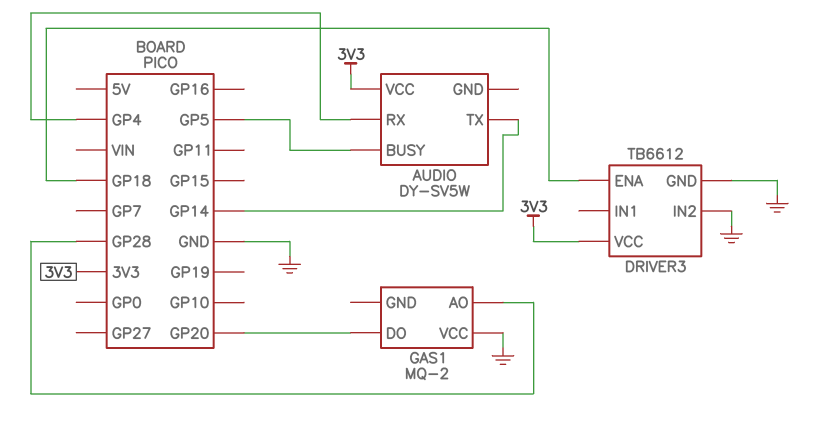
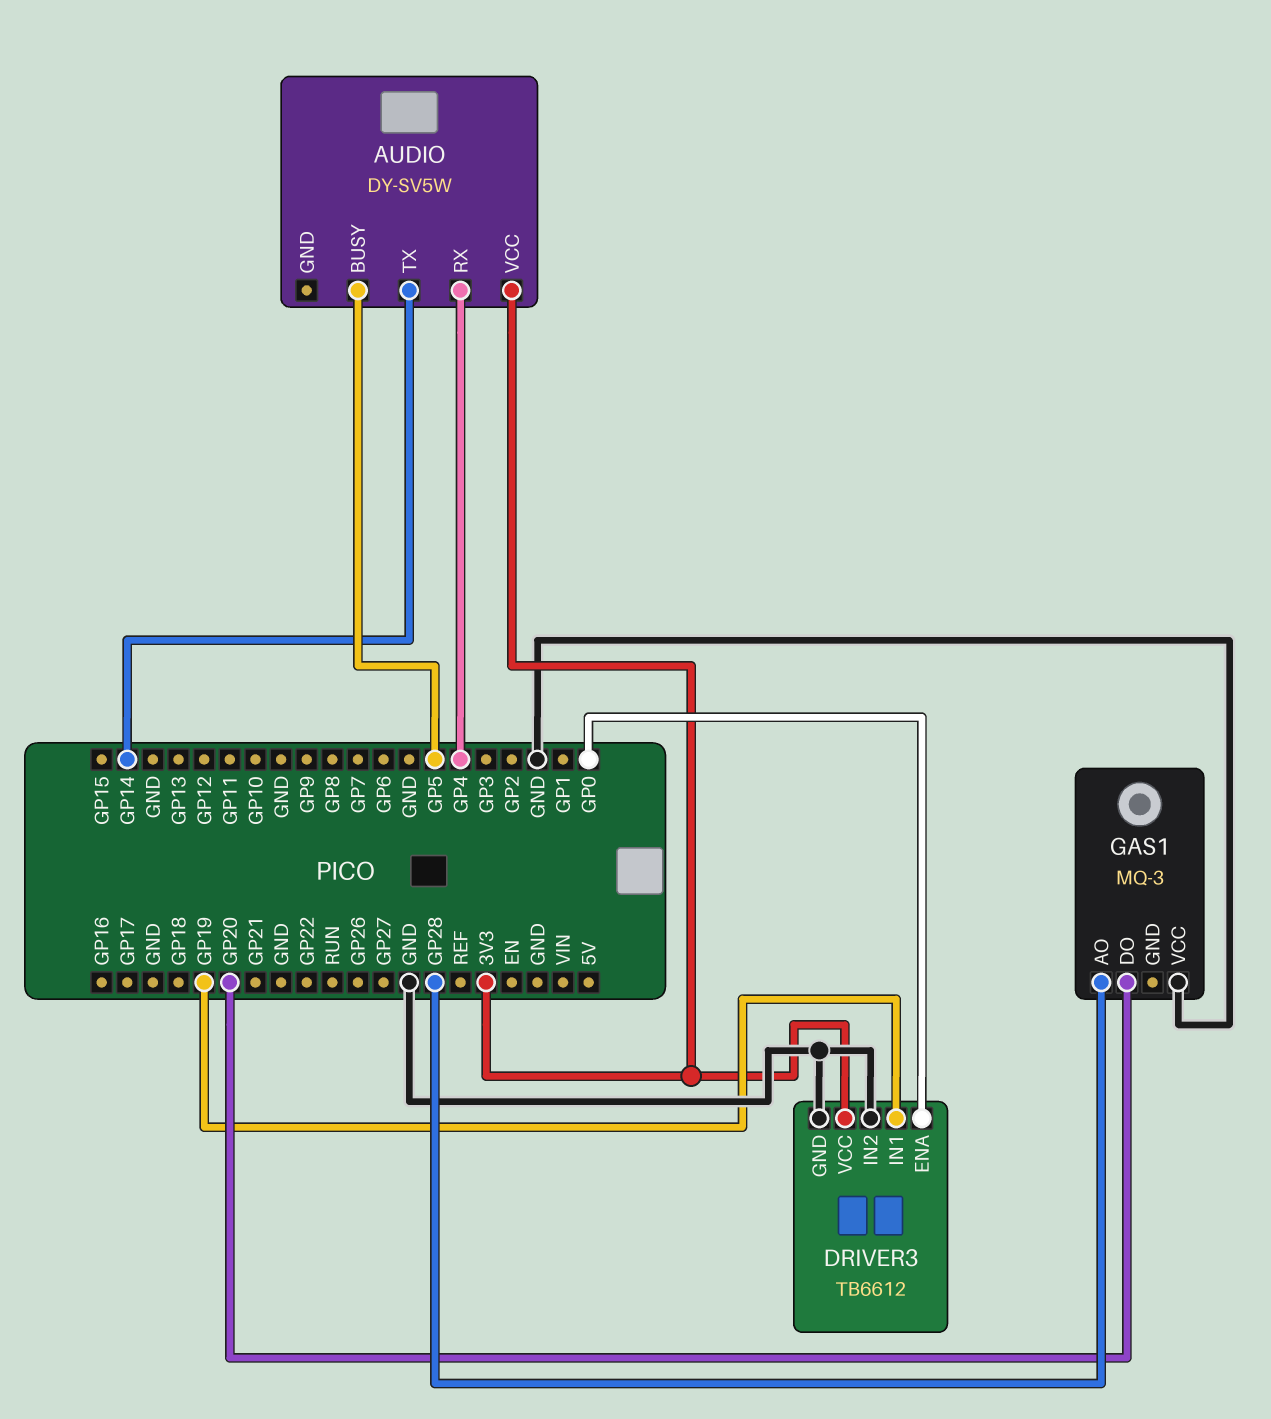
DRIVER3 pin ENA: GP18 -> GP0
DRIVER3 pin IN1: none -> GP19
GAS1: MQ-2 -> MQ-3

